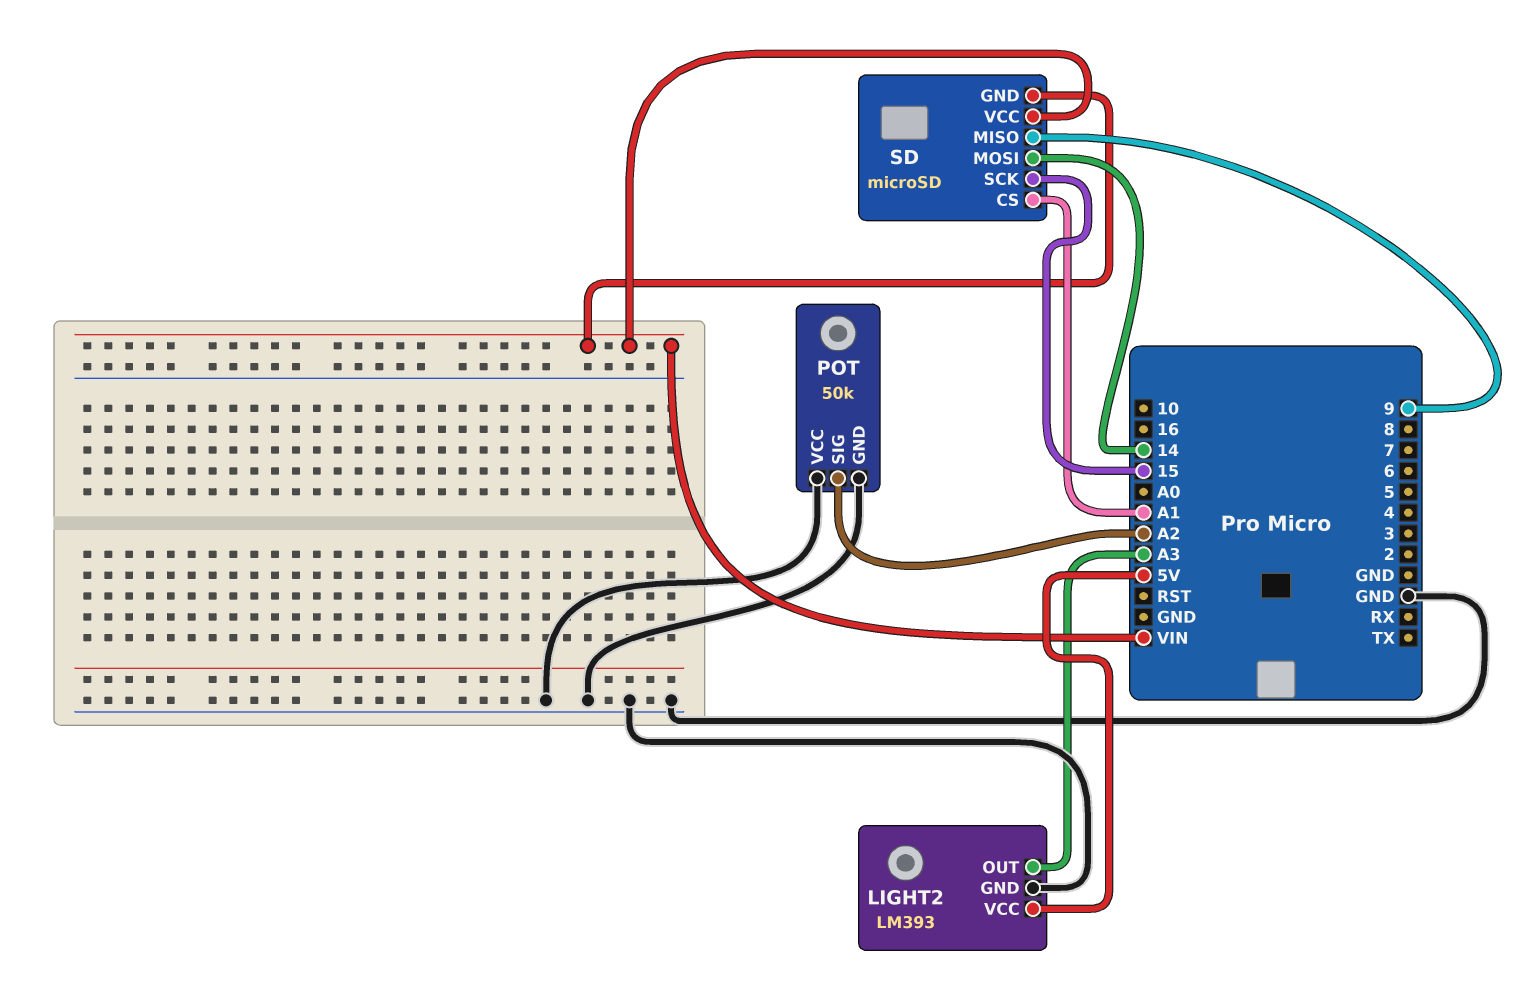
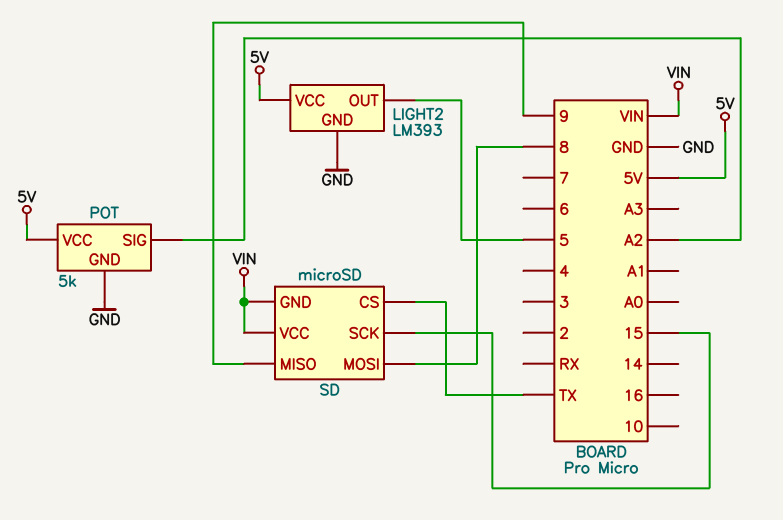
LIGHT2 pin OUT: A3 -> 5
POT: 50k -> 5k
POT pin VCC: GND -> 5V
SD pin CS: A1 -> TX
SD pin MOSI: 14 -> 8

